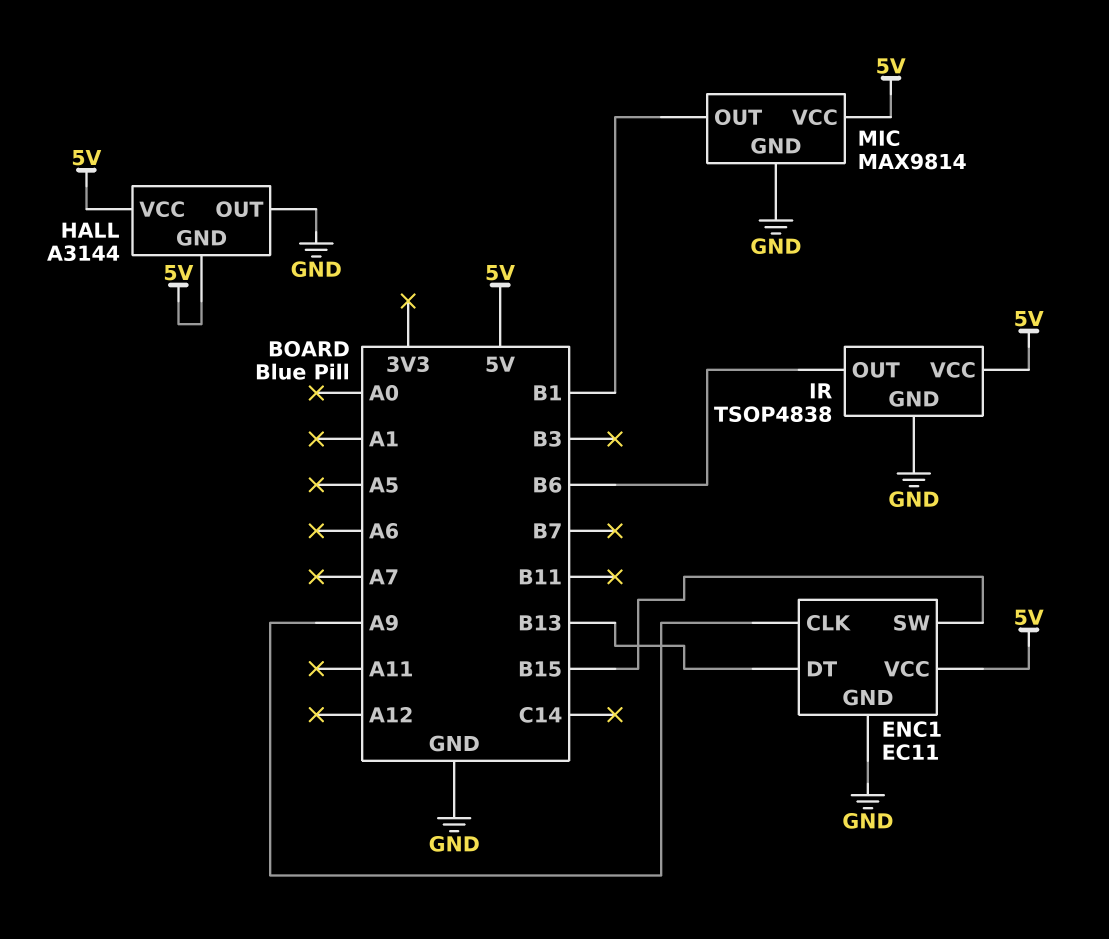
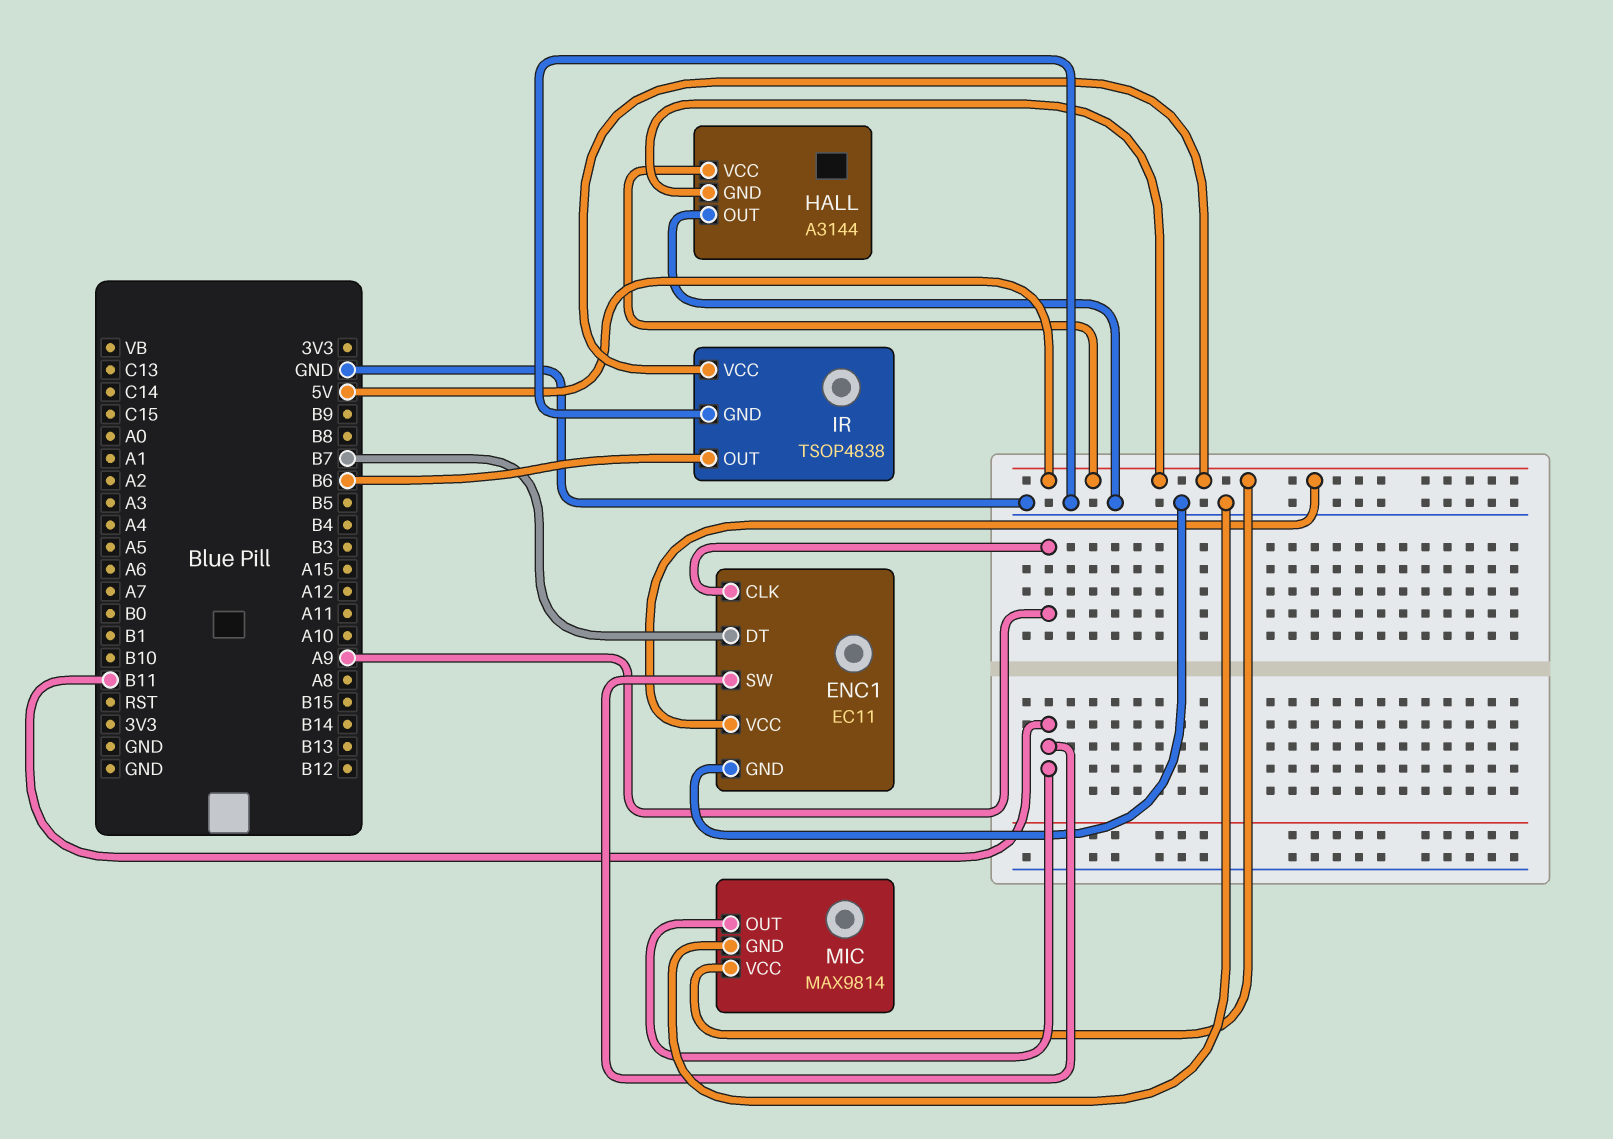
ENC1 pin DT: B13 -> B7
ENC1 pin SW: B15 -> B11
MIC pin OUT: B1 -> B11

